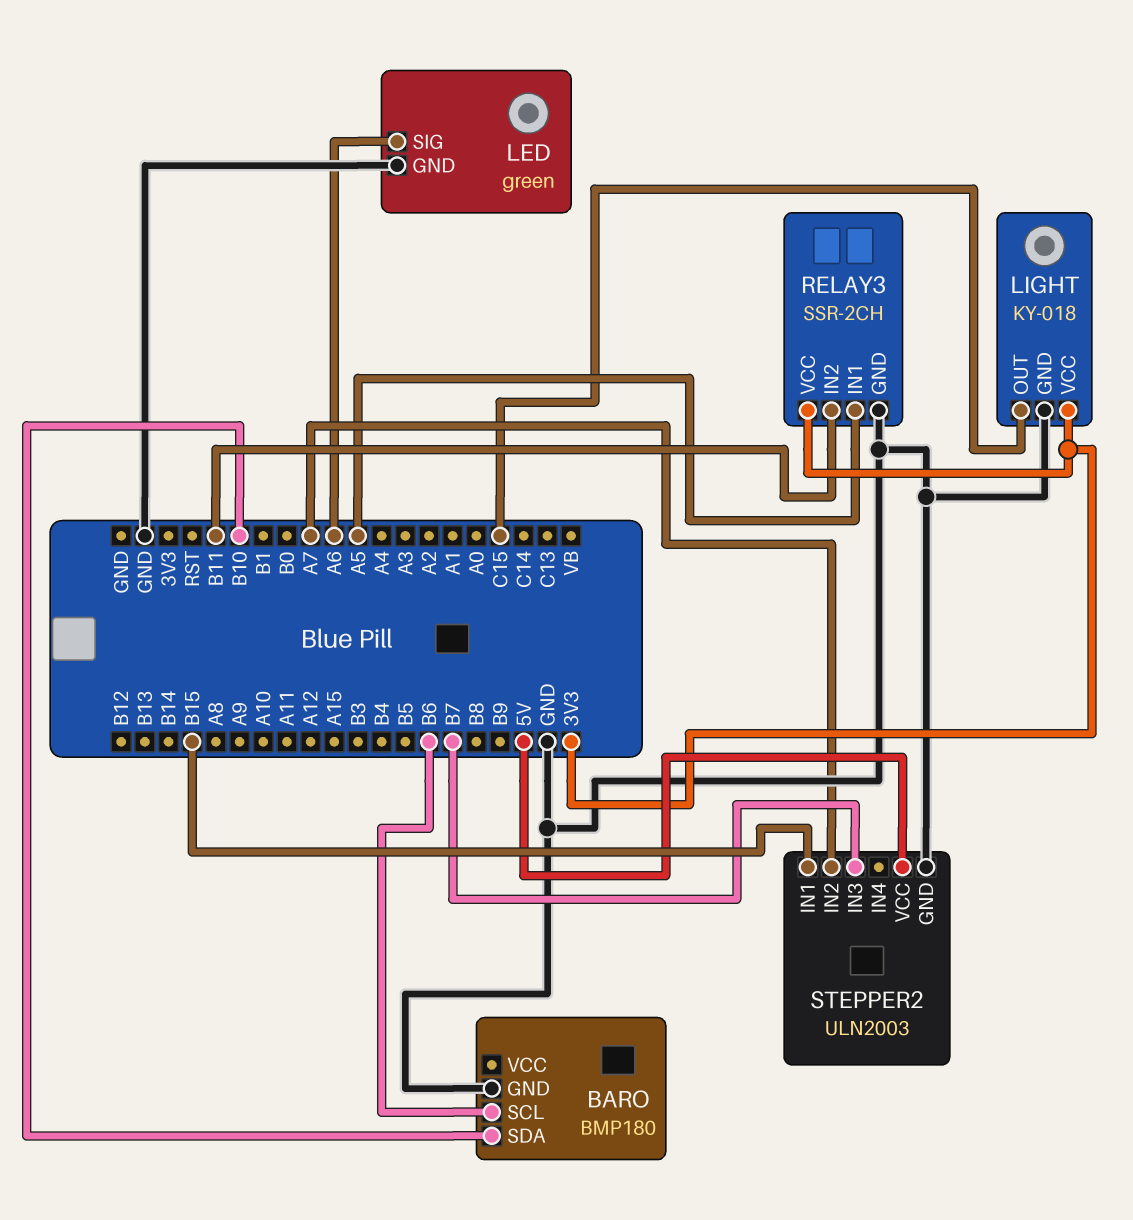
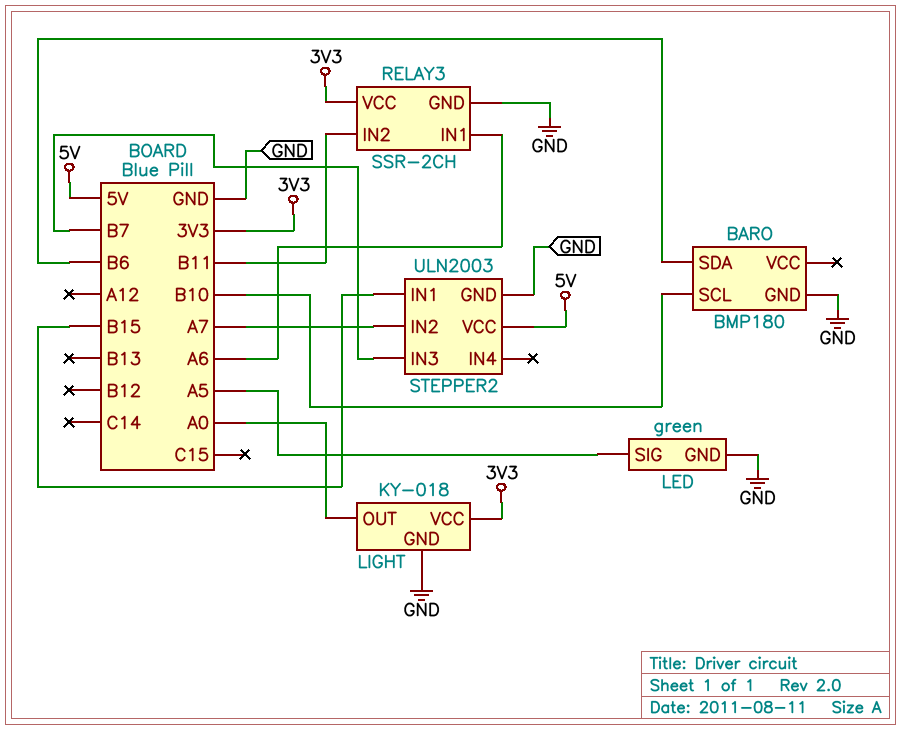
BARO pin SCL: B6 -> B10
BARO pin SDA: B10 -> B6
LED pin SIG: A6 -> A5
LIGHT pin OUT: C15 -> A0
RELAY3 pin IN1: A5 -> A6

